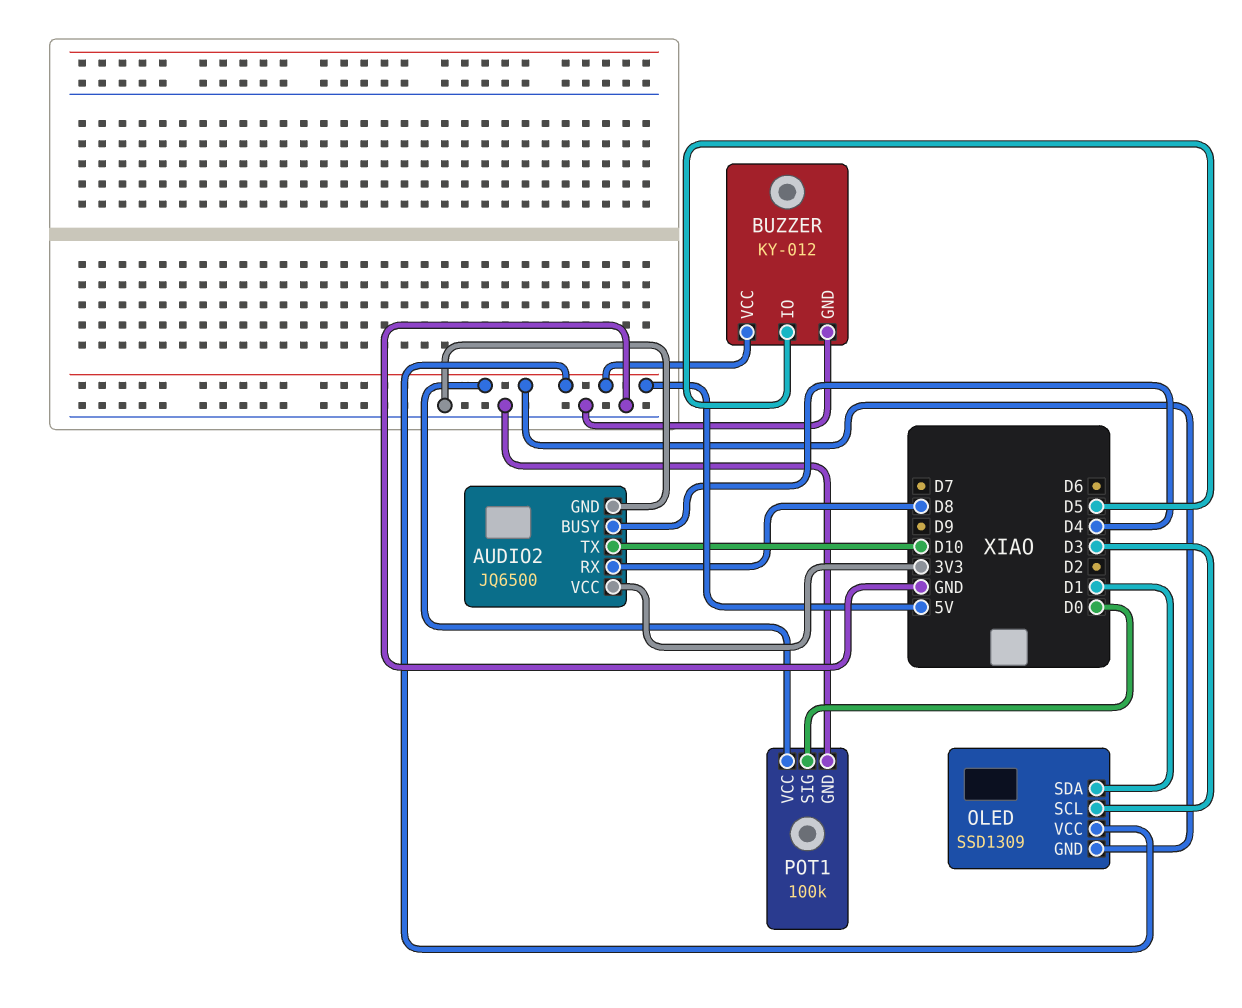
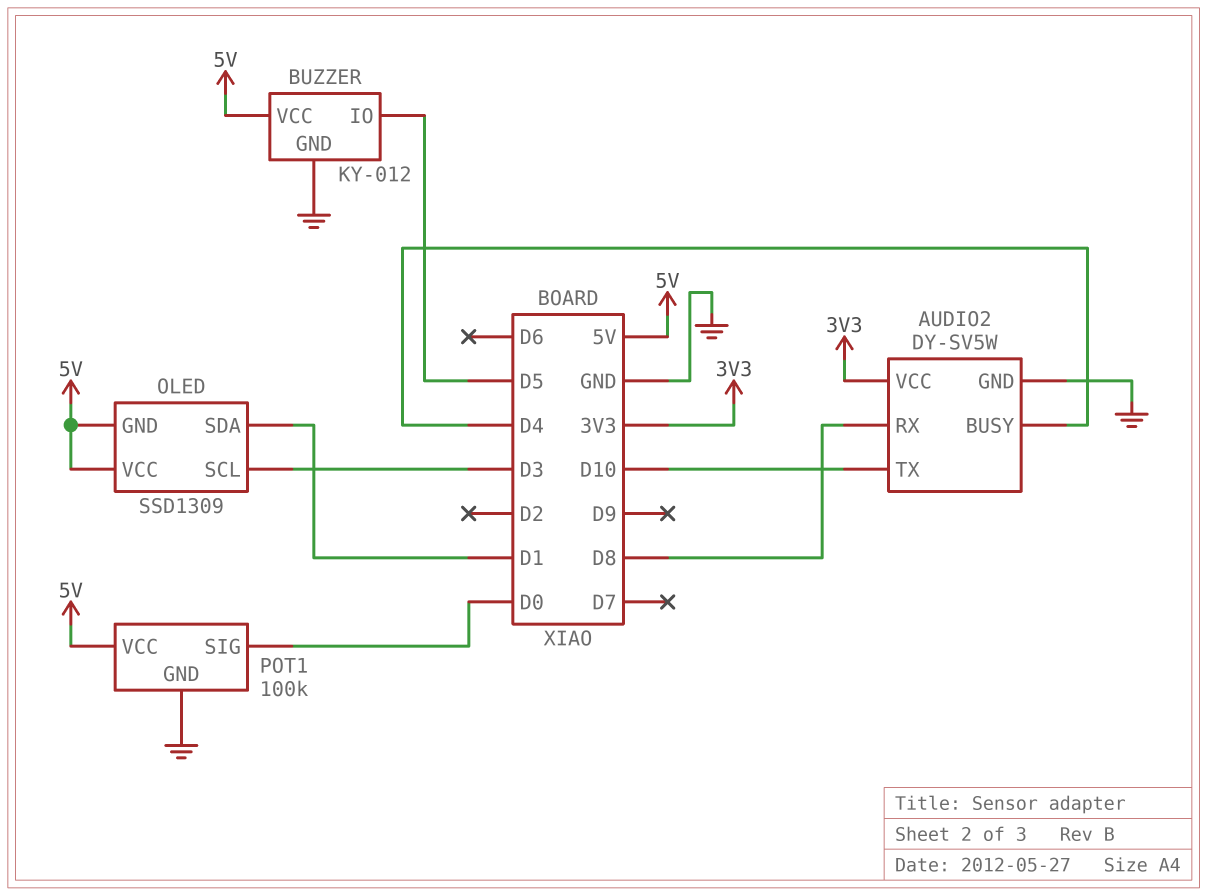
AUDIO2: JQ6500 -> DY-SV5W

